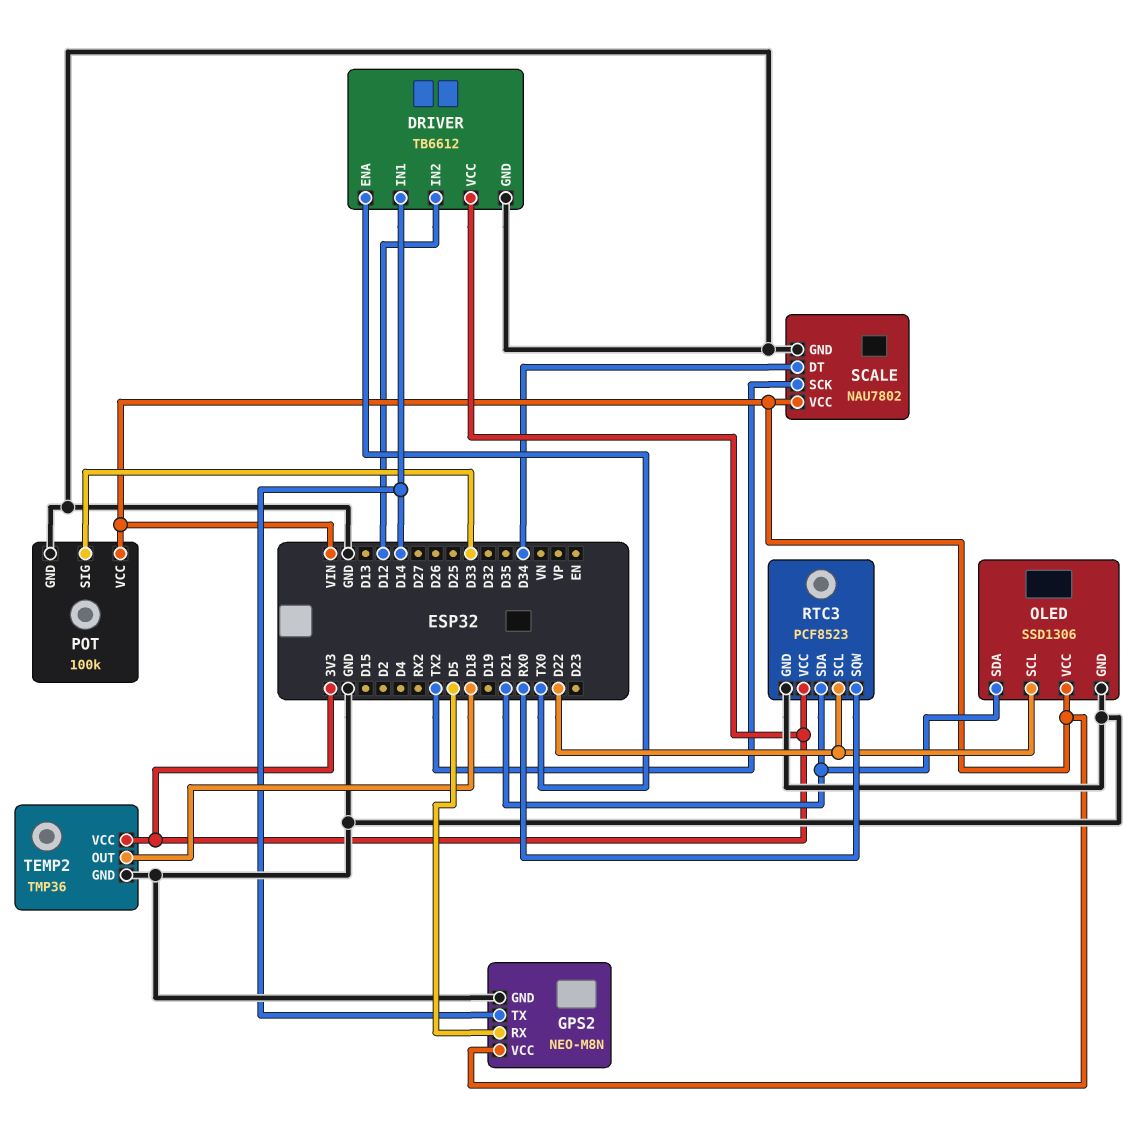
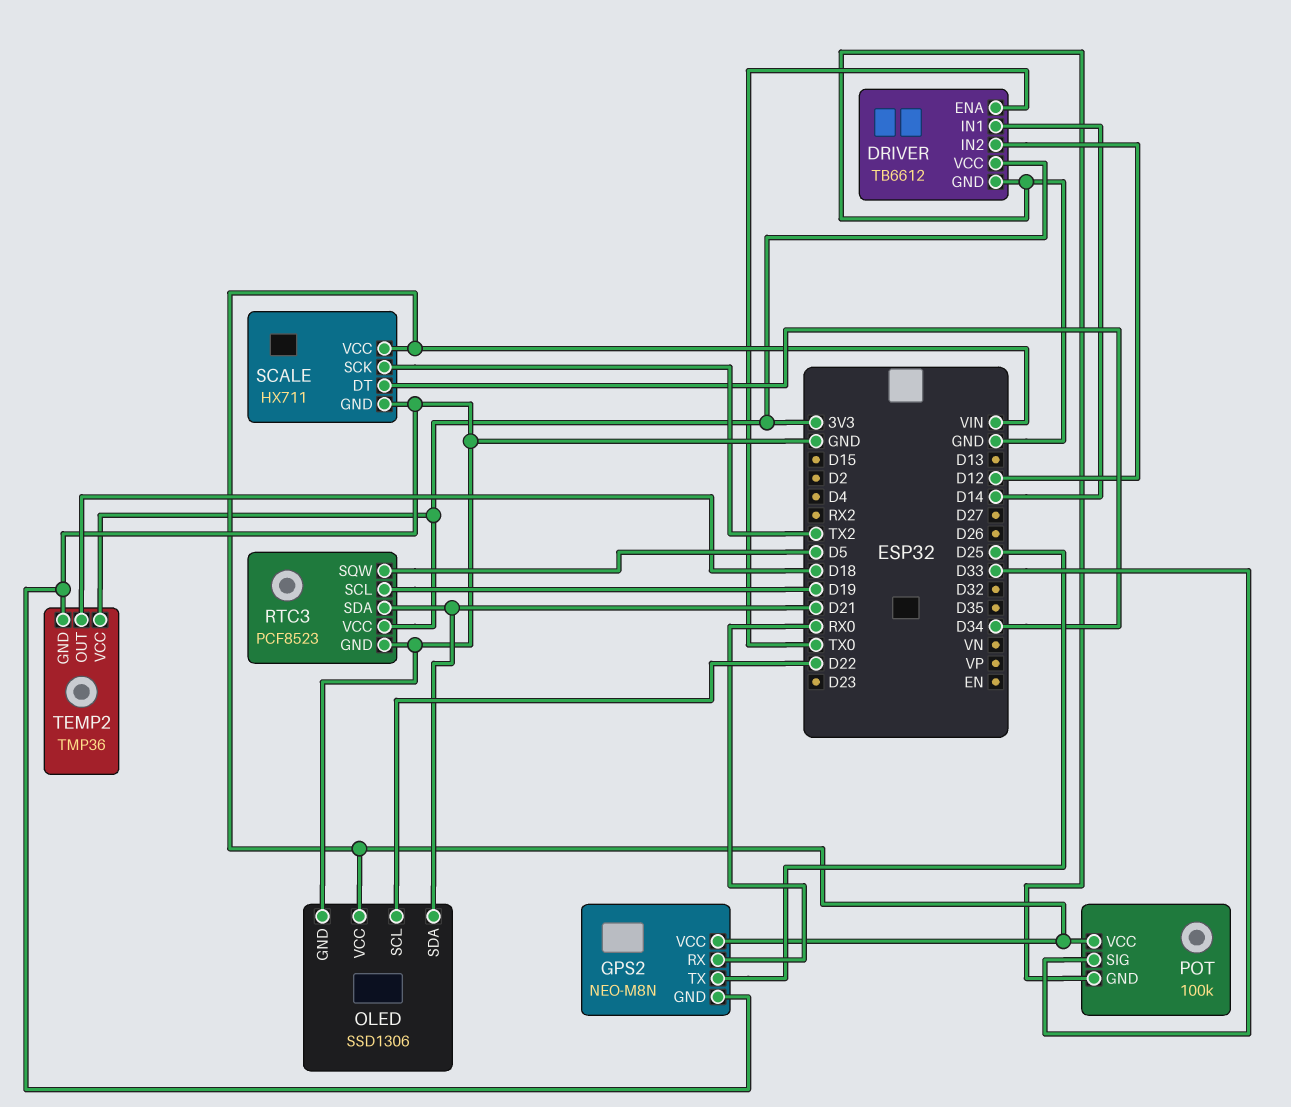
GPS2 pin RX: D5 -> RX0
GPS2 pin TX: D14 -> D25
RTC3 pin SCL: D22 -> D19
RTC3 pin SQW: RX0 -> D5
SCALE: NAU7802 -> HX711

